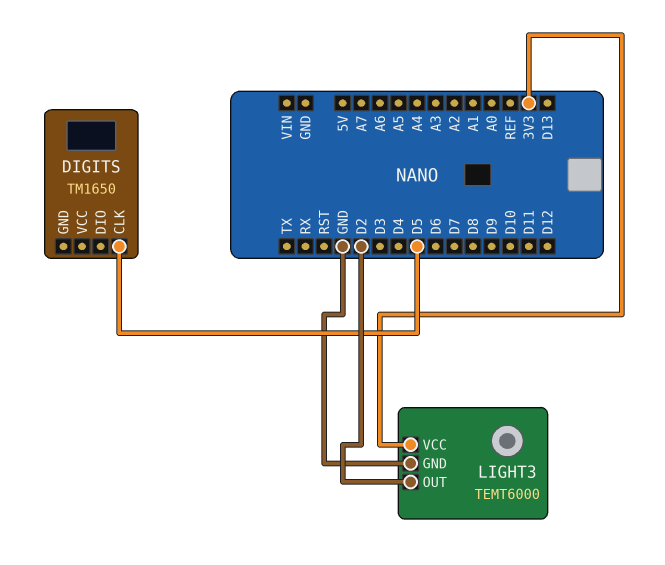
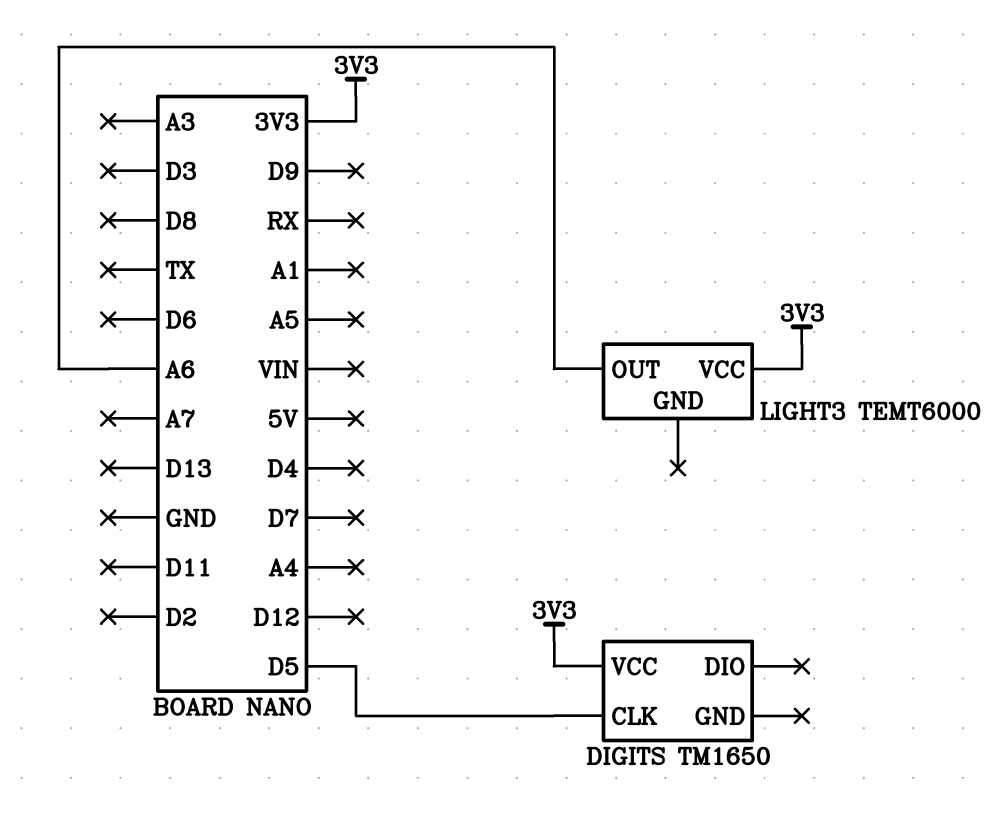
DIGITS pin VCC: none -> 3V3
LIGHT3 pin GND: GND -> none
LIGHT3 pin OUT: D2 -> A6

